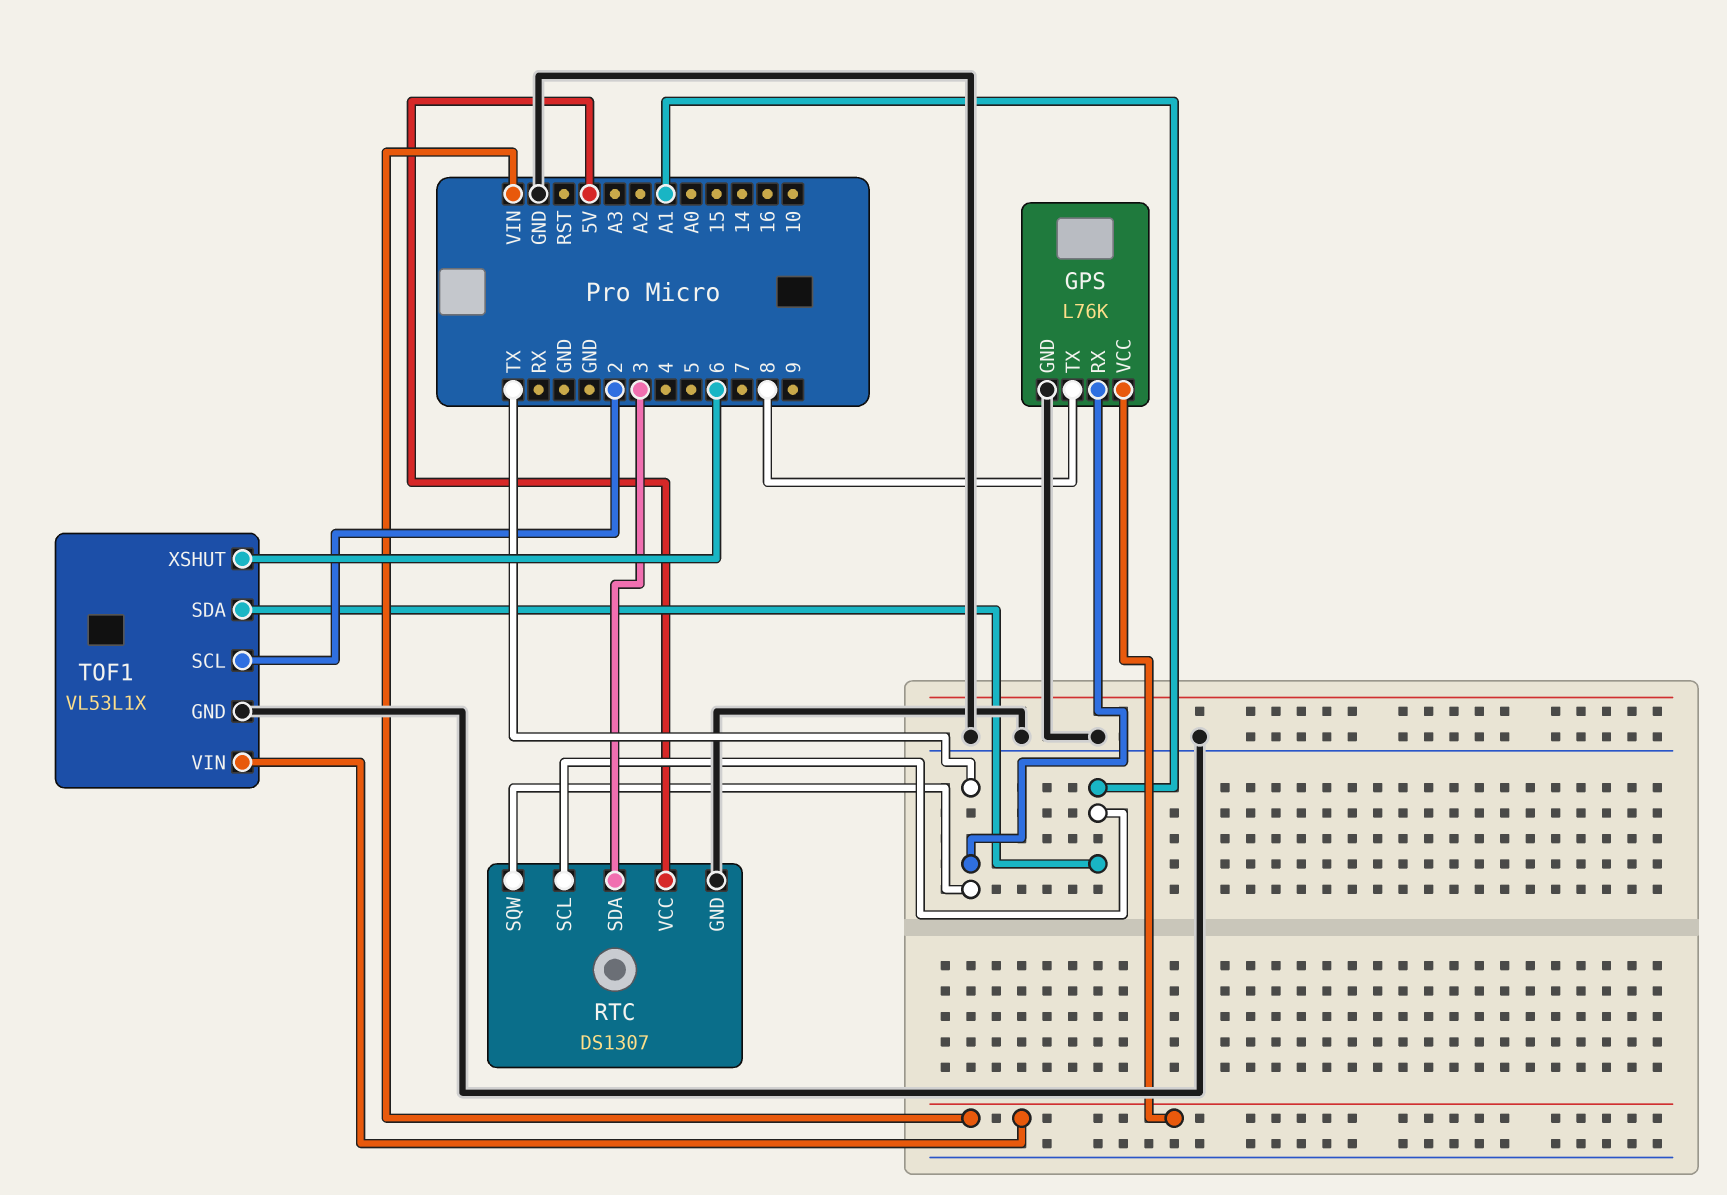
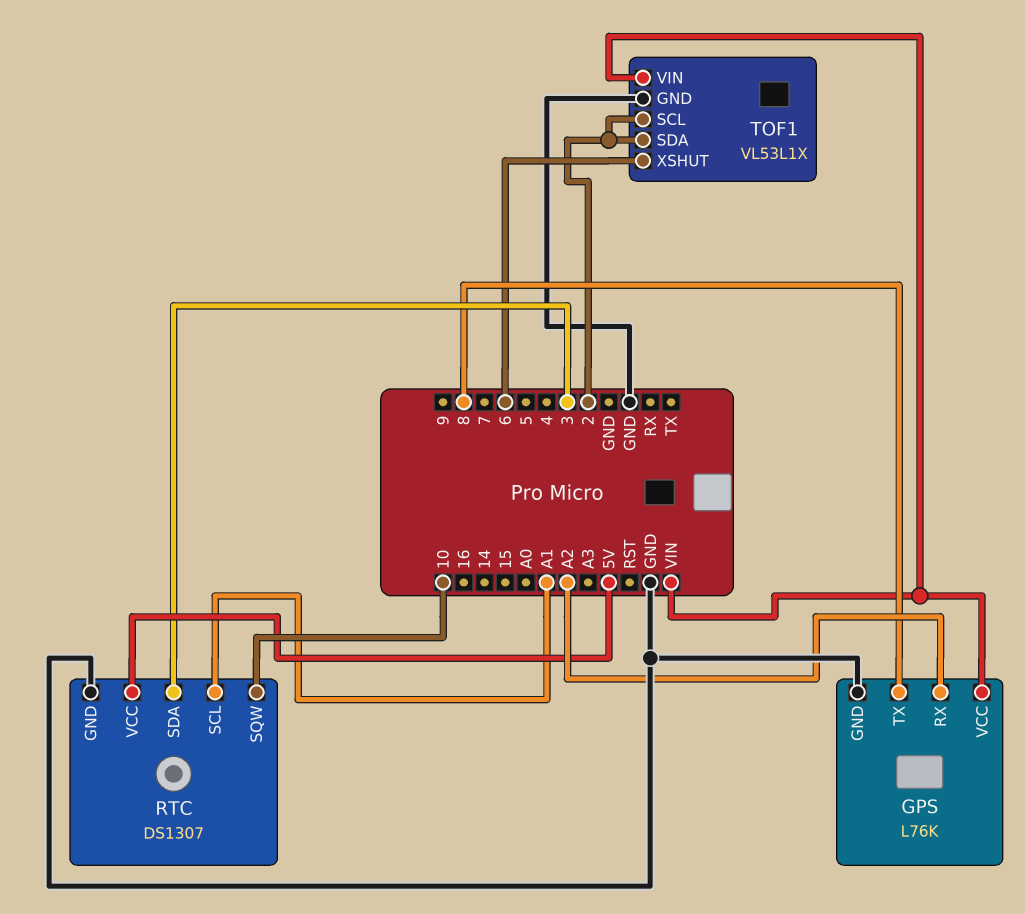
GPS pin RX: TX -> A2
RTC pin SQW: TX -> 10
TOF1 pin SDA: A1 -> 2

